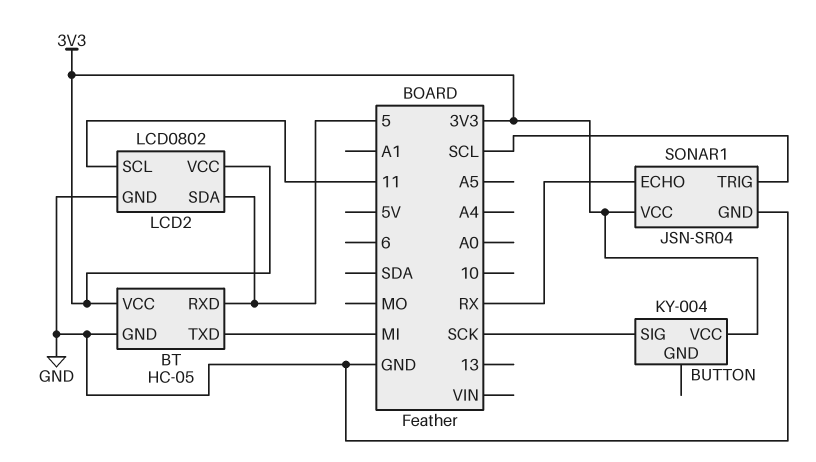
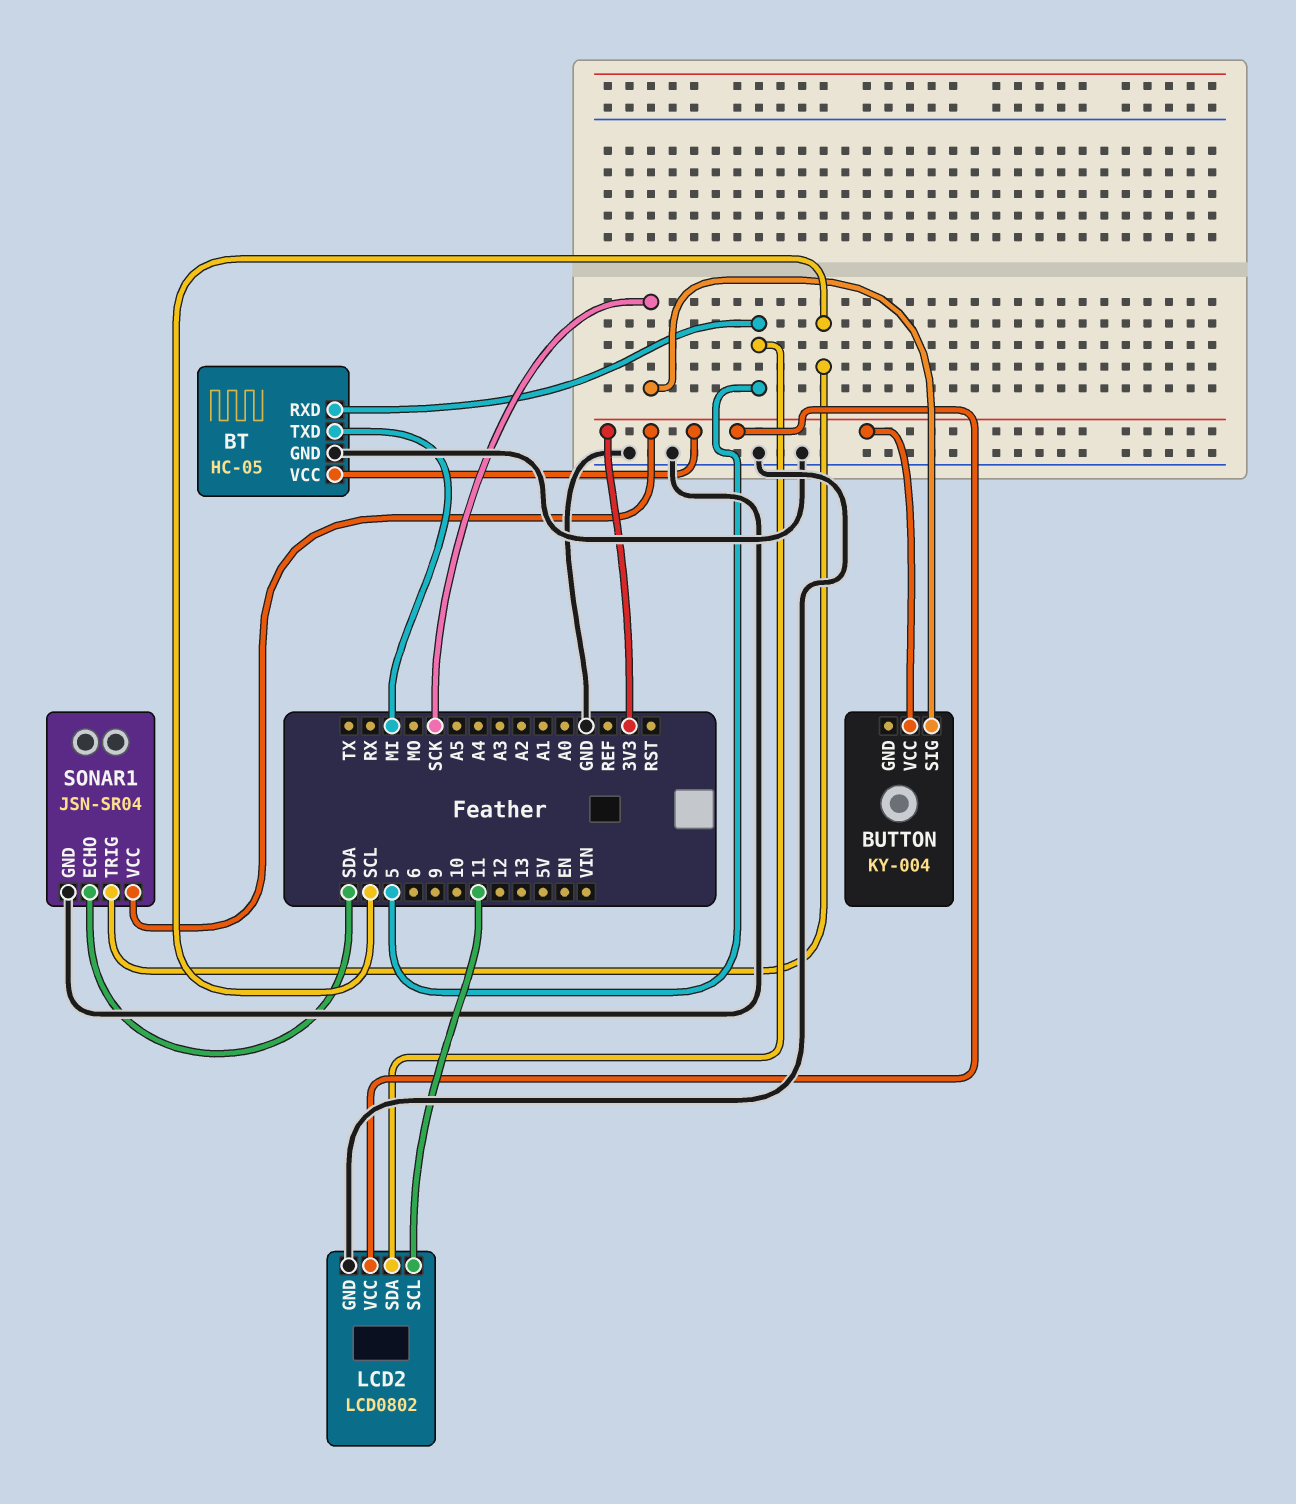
SONAR1 pin ECHO: RX -> SDA

